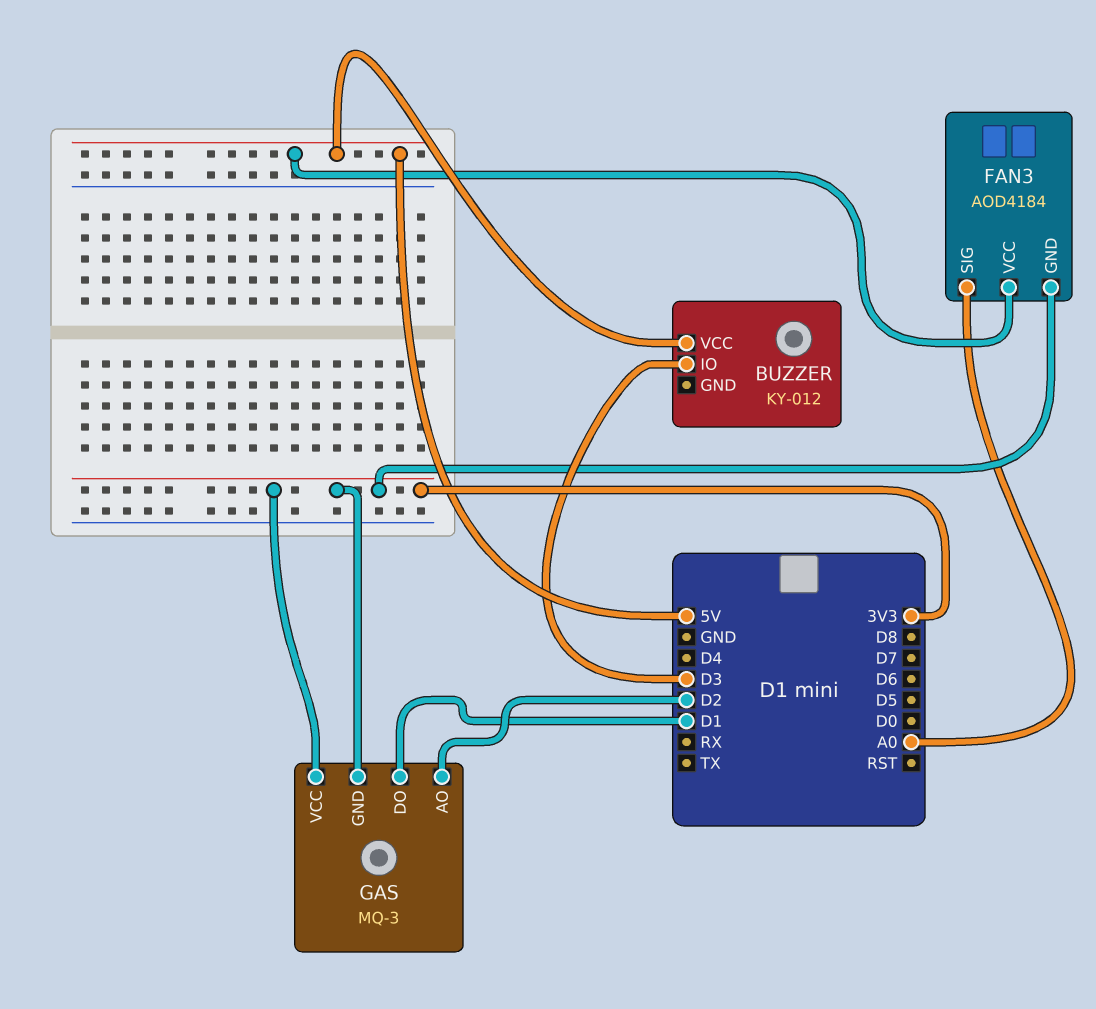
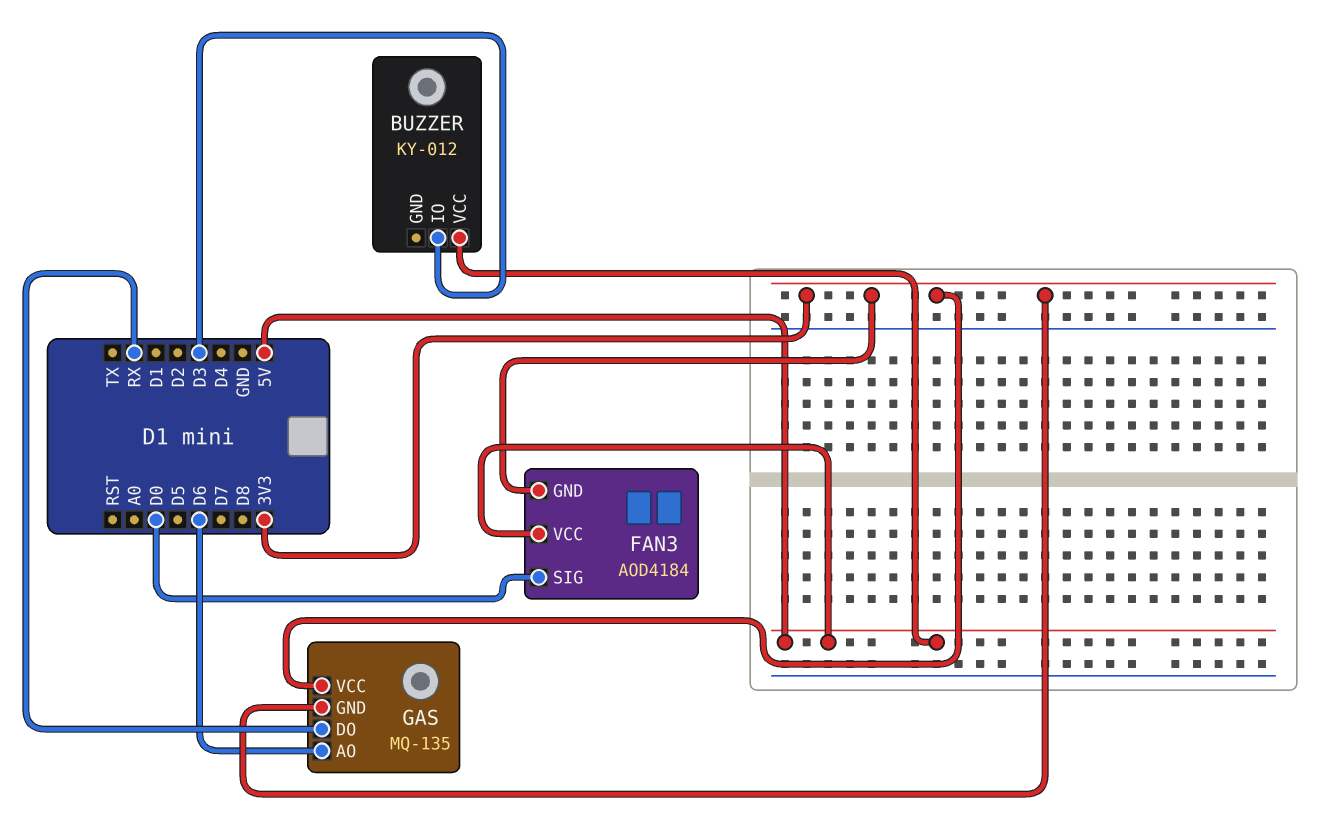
FAN3 pin SIG: A0 -> D0
GAS: MQ-3 -> MQ-135
GAS pin AO: D2 -> D6
GAS pin DO: D1 -> RX

